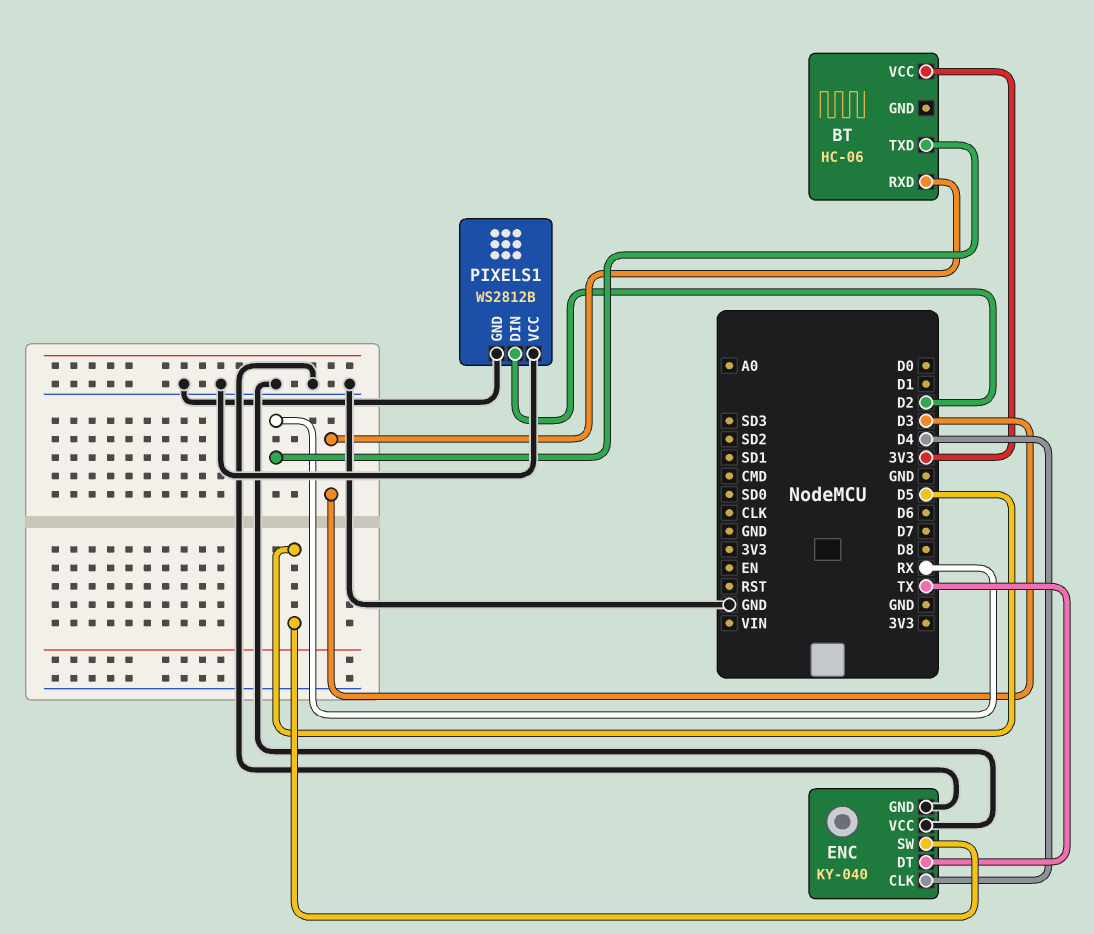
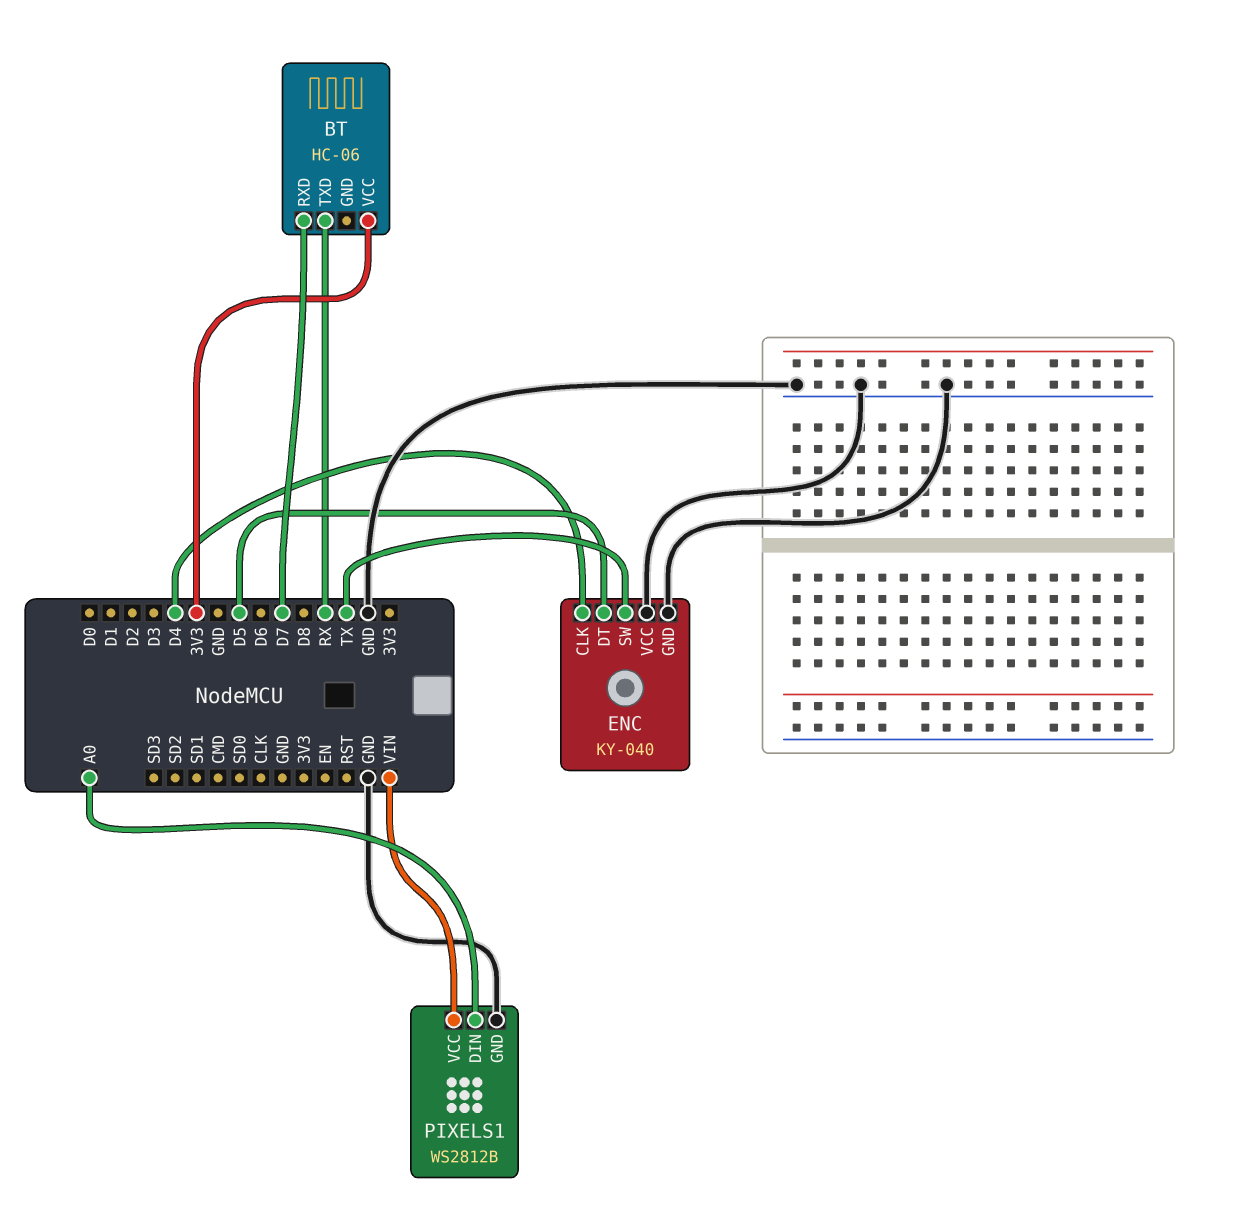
BT pin RXD: D3 -> D7
ENC pin DT: TX -> D5
ENC pin SW: D5 -> TX
PIXELS1 pin DIN: D2 -> A0
PIXELS1 pin VCC: GND -> VIN

